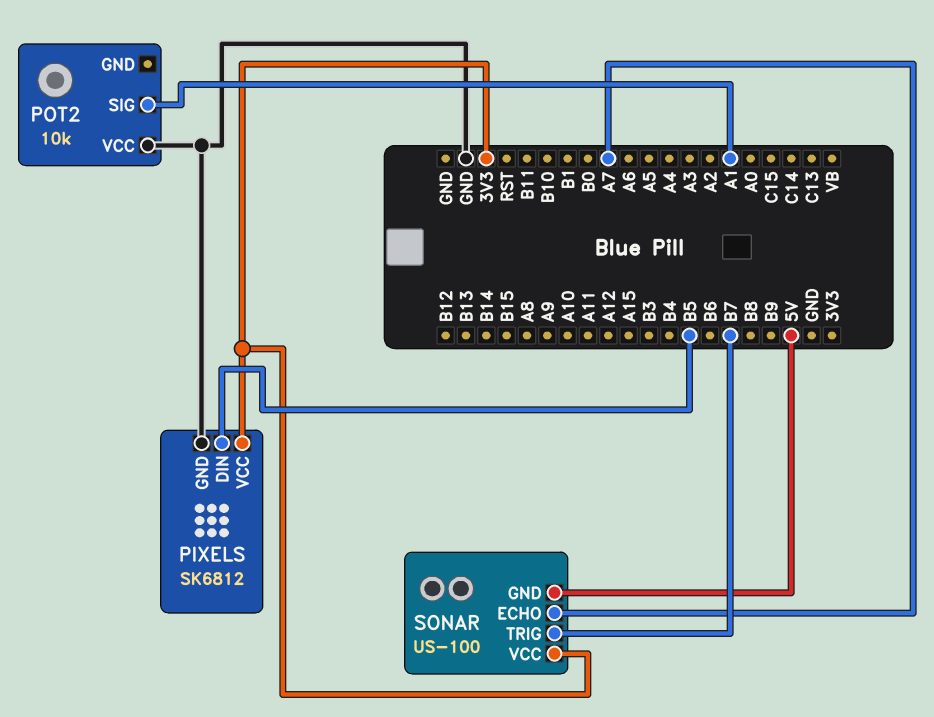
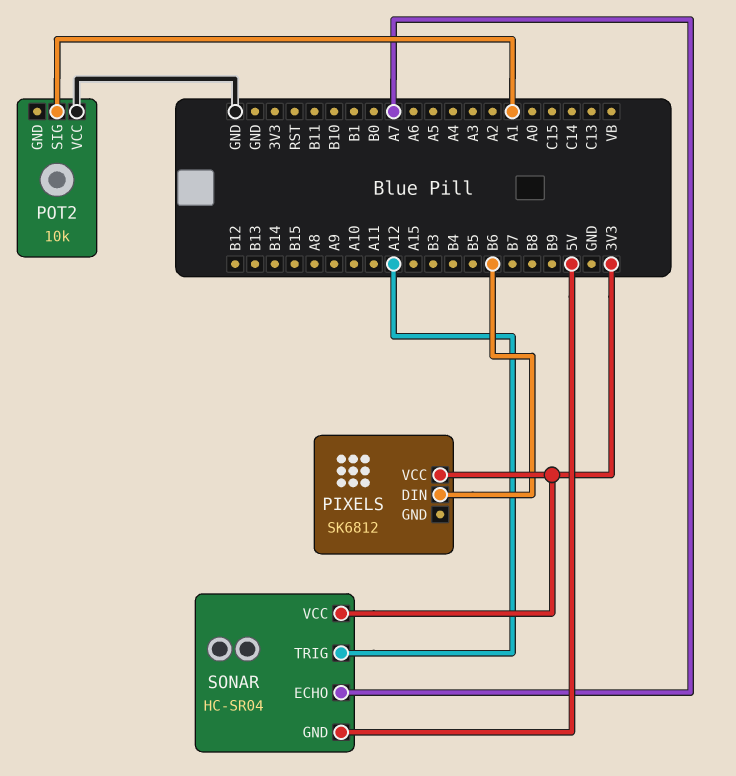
PIXELS pin DIN: B5 -> B6
PIXELS pin GND: GND -> none
SONAR: US-100 -> HC-SR04
SONAR pin TRIG: B7 -> A12

